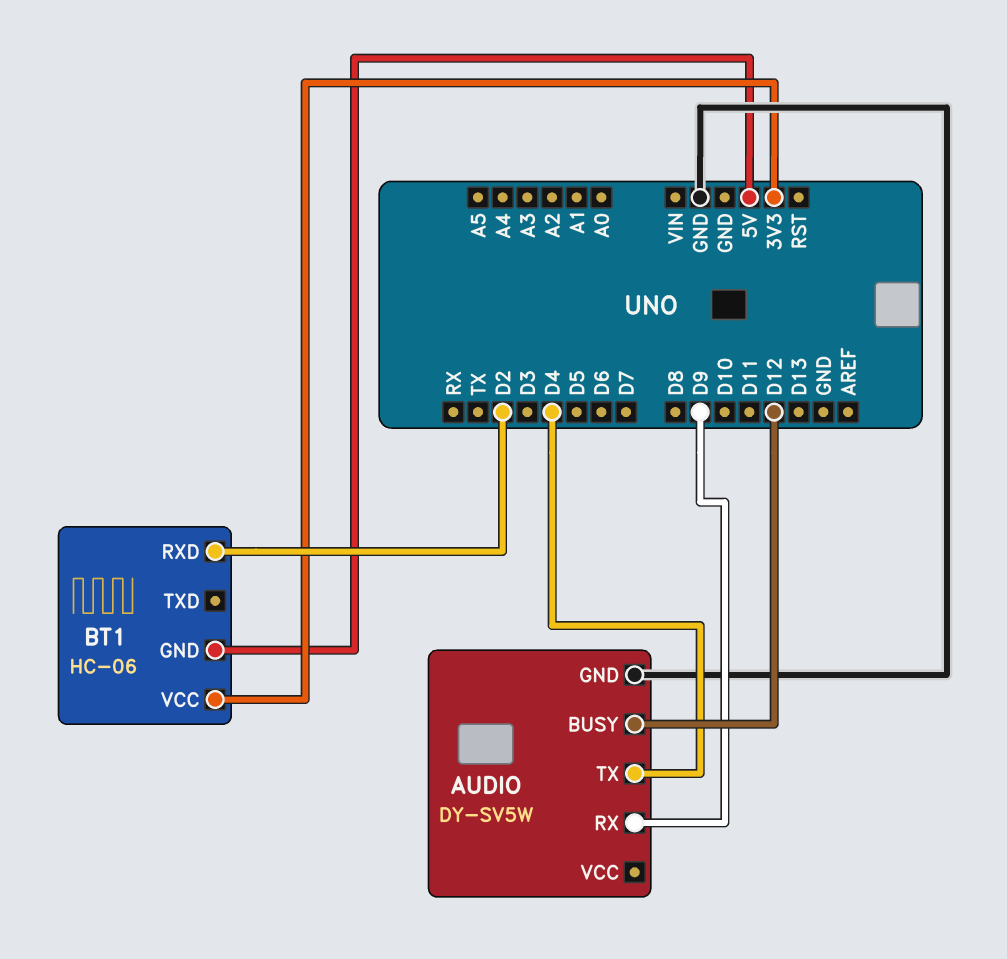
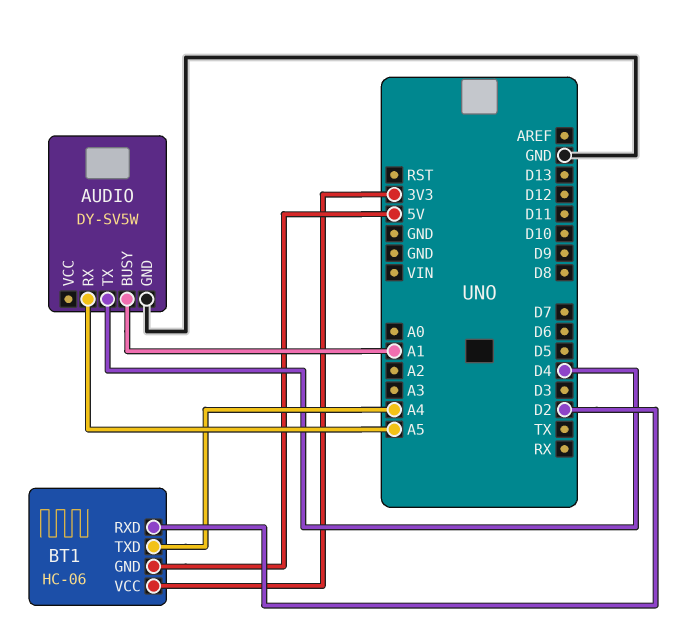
AUDIO pin BUSY: D12 -> A1
AUDIO pin RX: D9 -> A5
BT1 pin TXD: none -> A4

